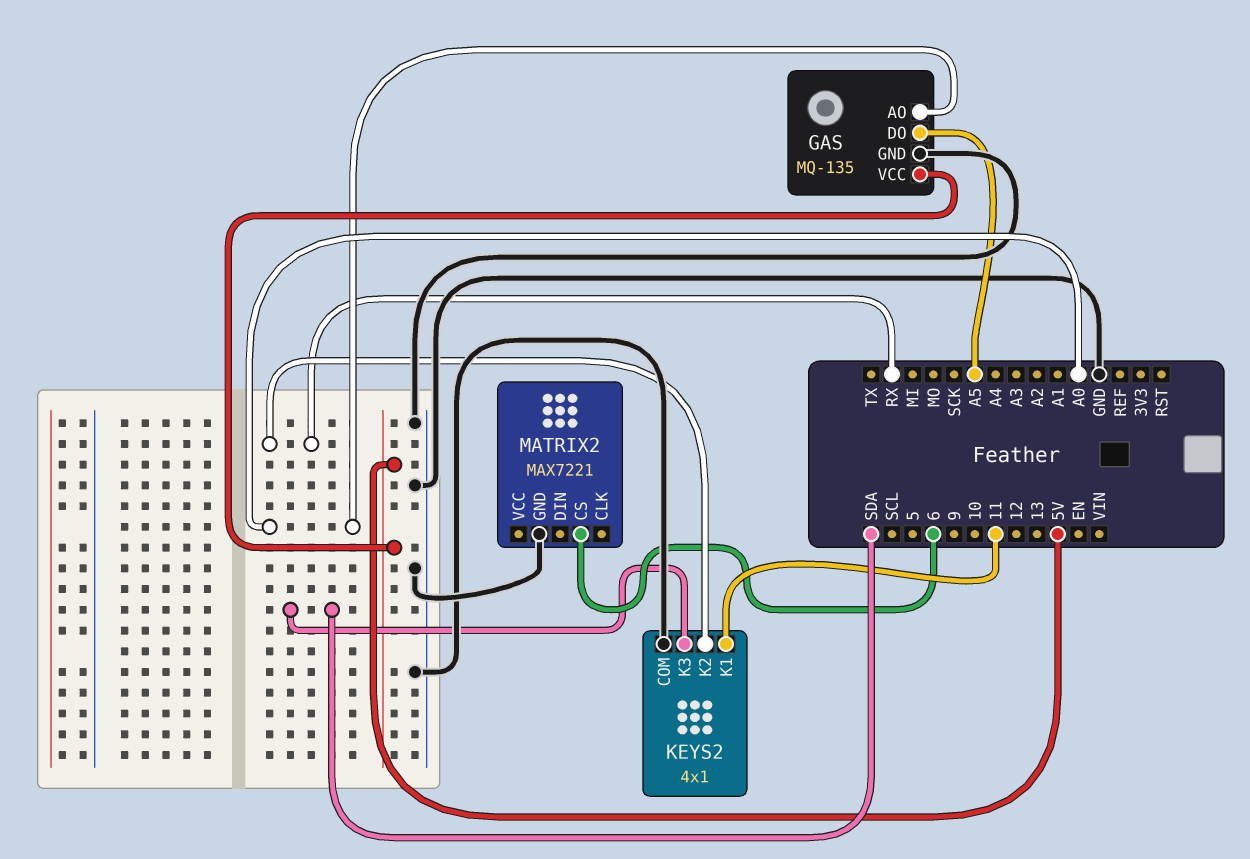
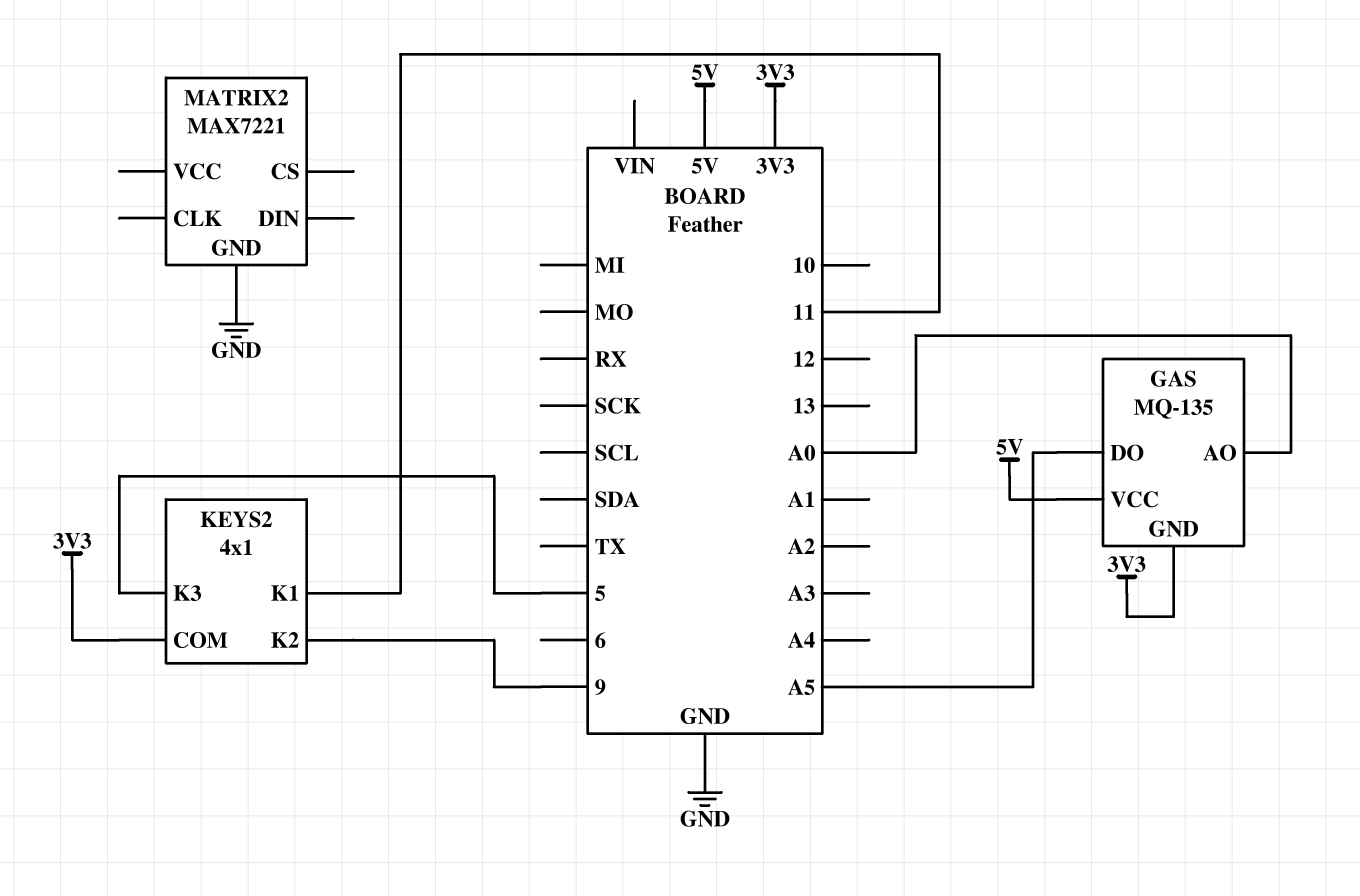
GAS pin GND: GND -> 3V3
KEYS2 pin COM: GND -> 3V3
KEYS2 pin K2: RX -> 9
KEYS2 pin K3: SDA -> 5
MATRIX2 pin CS: 6 -> none

